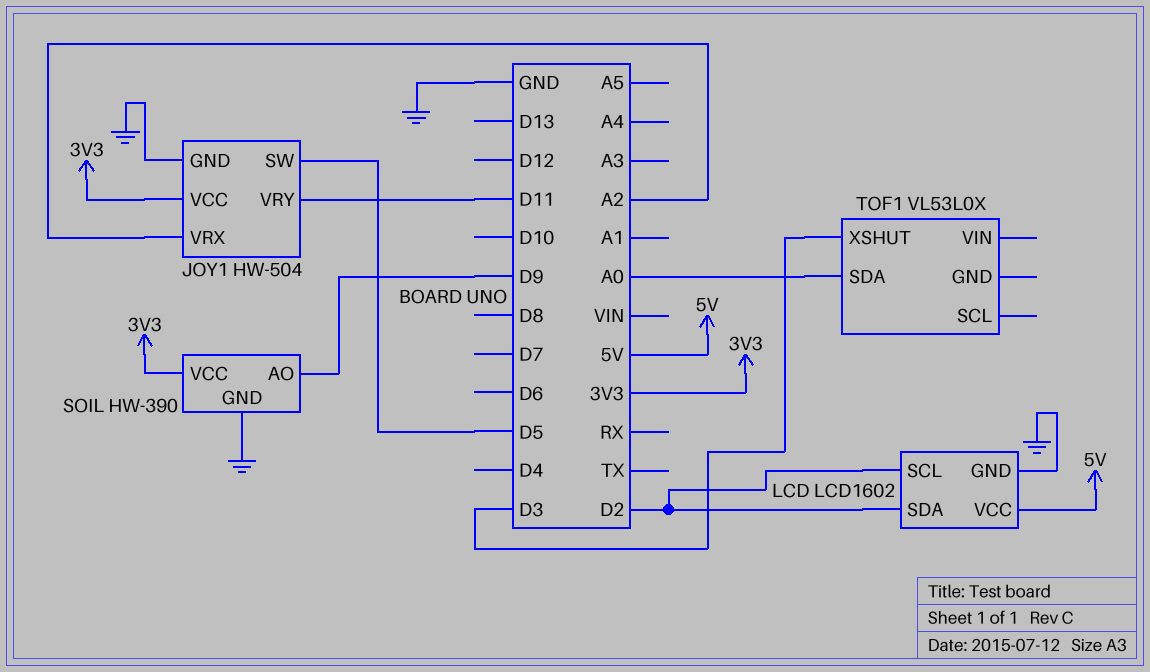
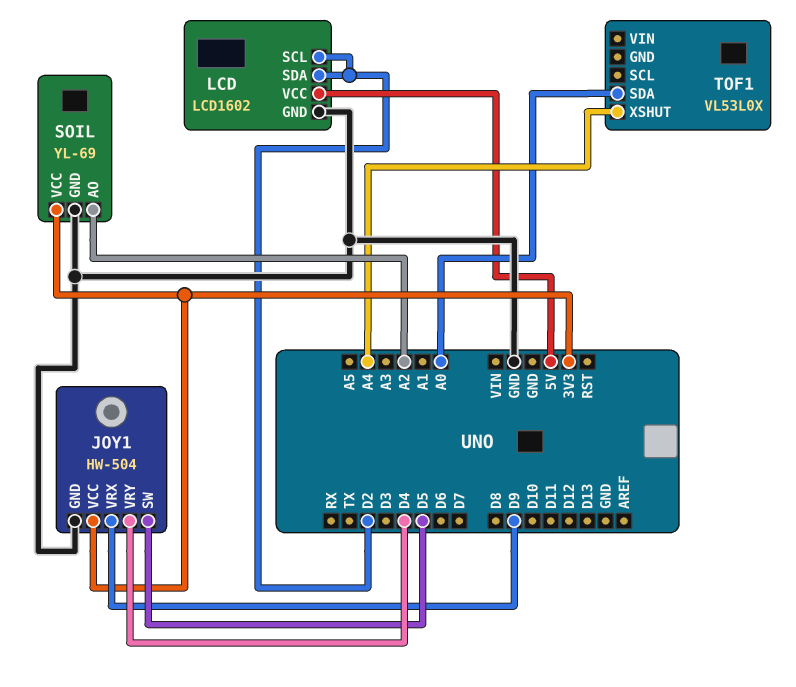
JOY1 pin VRX: A2 -> D9
JOY1 pin VRY: D11 -> D4
SOIL: HW-390 -> YL-69
SOIL pin AO: D9 -> A2
TOF1 pin XSHUT: D3 -> A4

